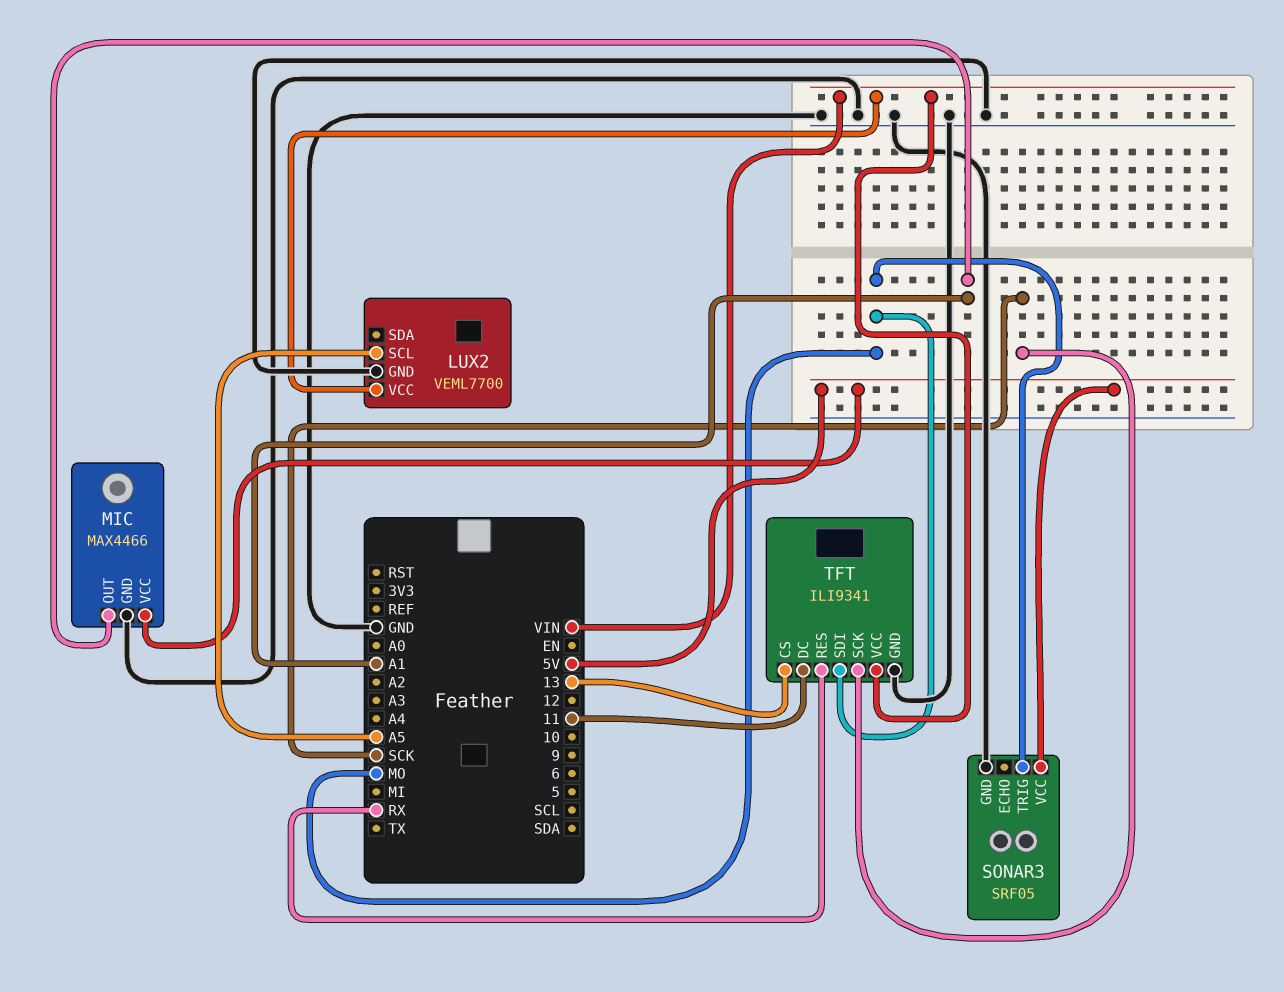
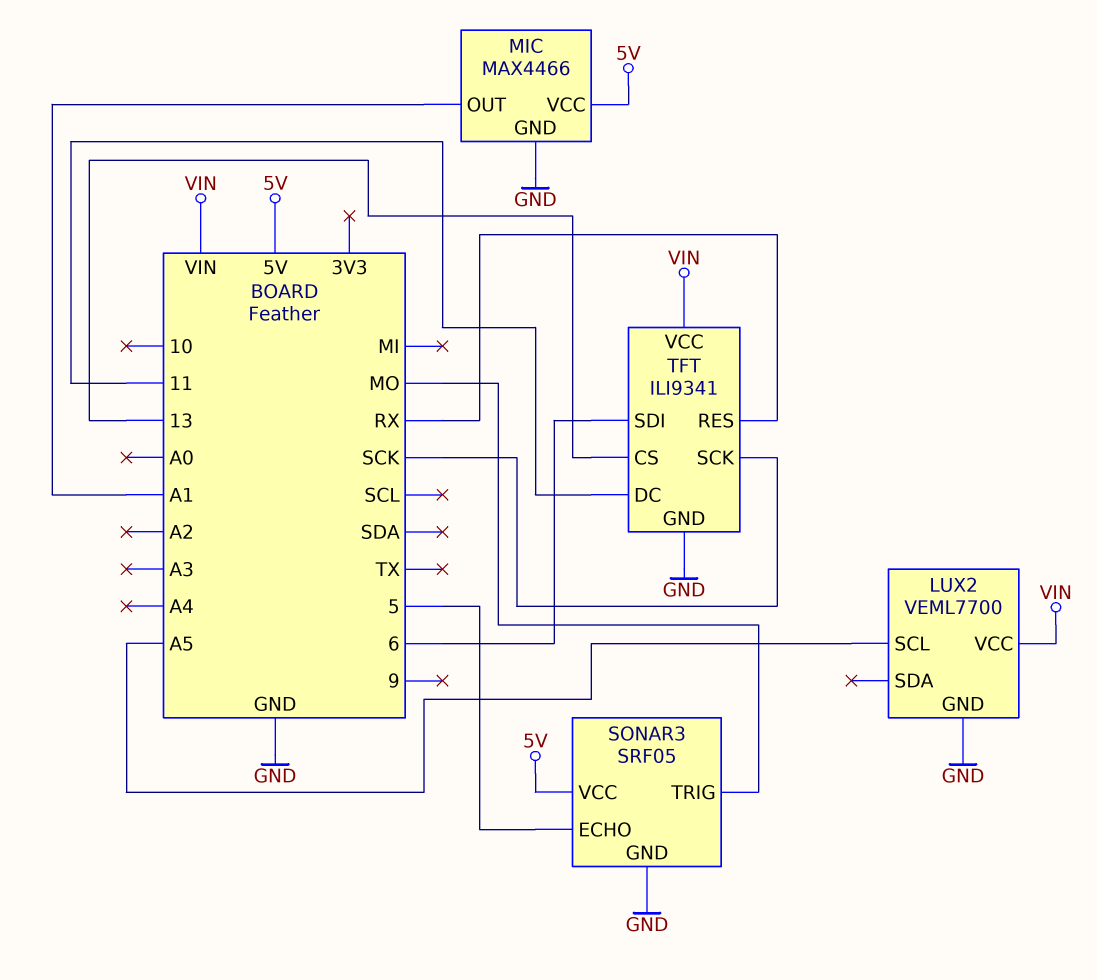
SONAR3 pin ECHO: none -> 5
TFT pin SDI: MO -> 6

